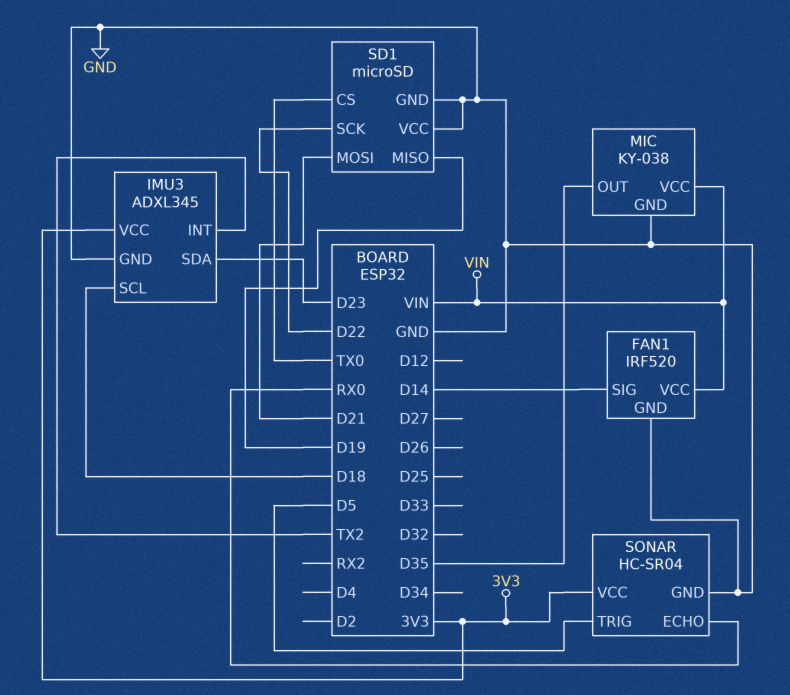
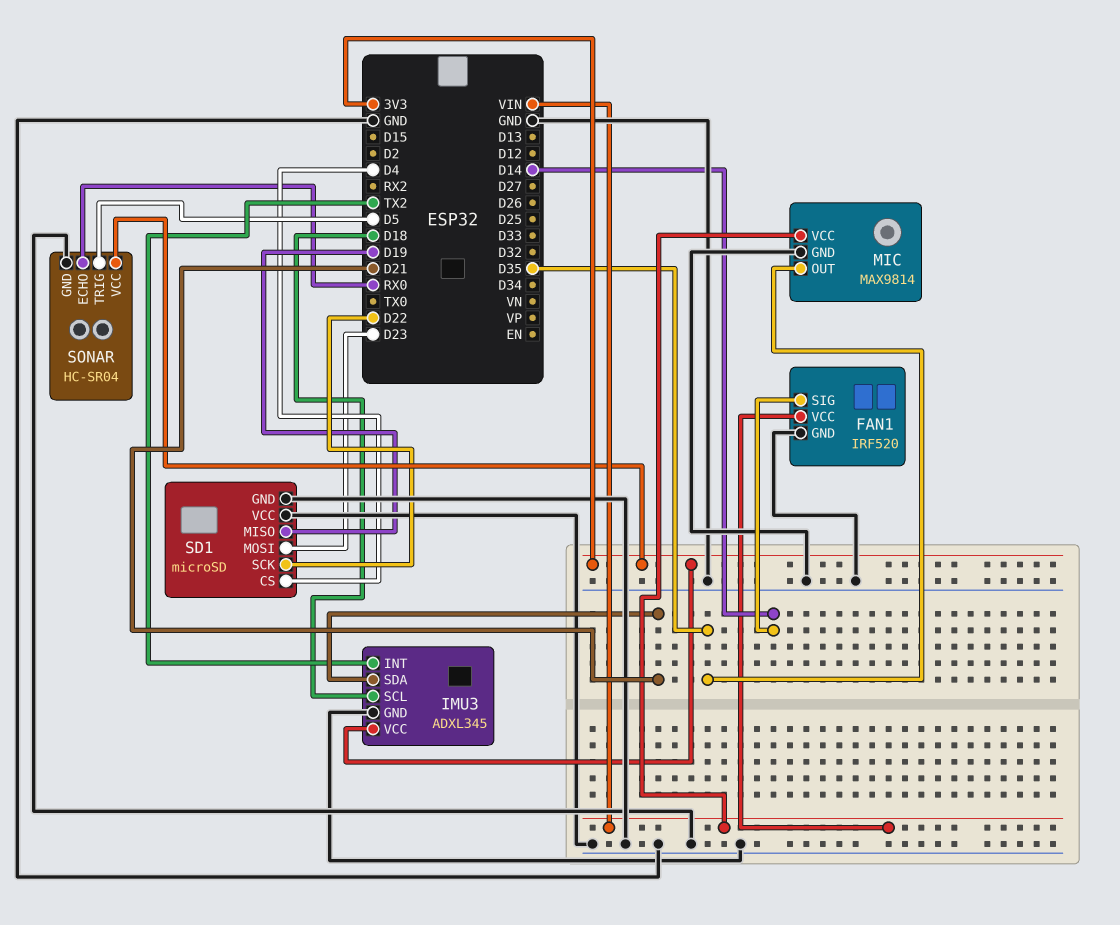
IMU3 pin SDA: D23 -> D21
MIC: KY-038 -> MAX9814
SD1 pin CS: TX0 -> D4
SD1 pin MOSI: D21 -> D23

